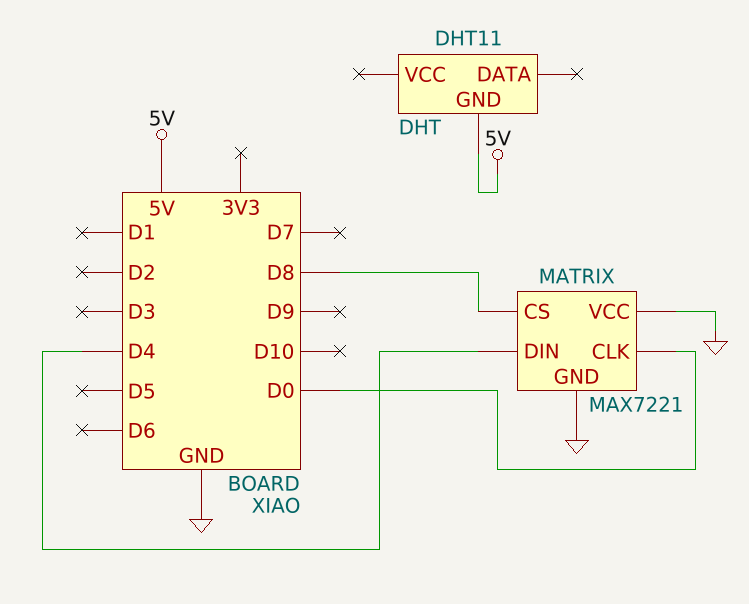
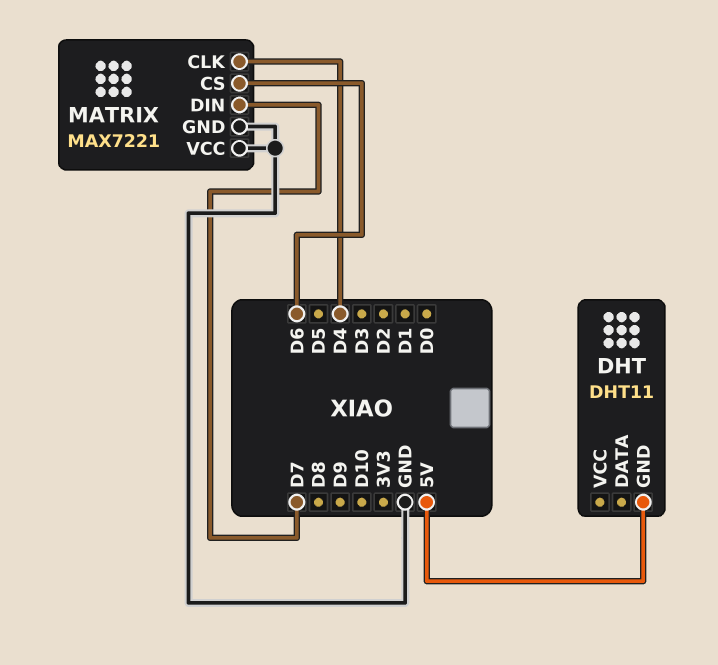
MATRIX pin CLK: D0 -> D4
MATRIX pin CS: D8 -> D6
MATRIX pin DIN: D4 -> D7

